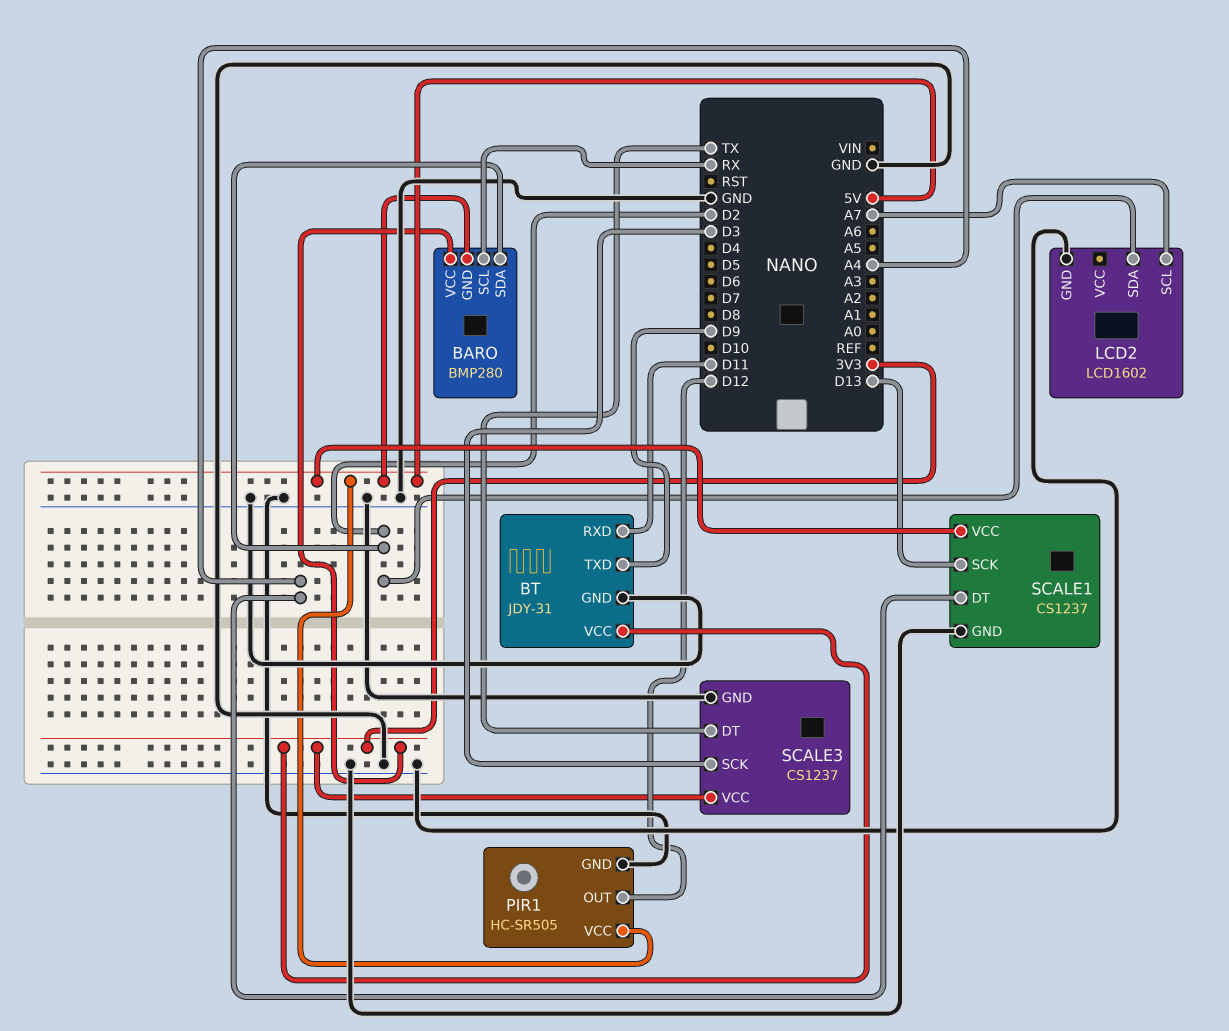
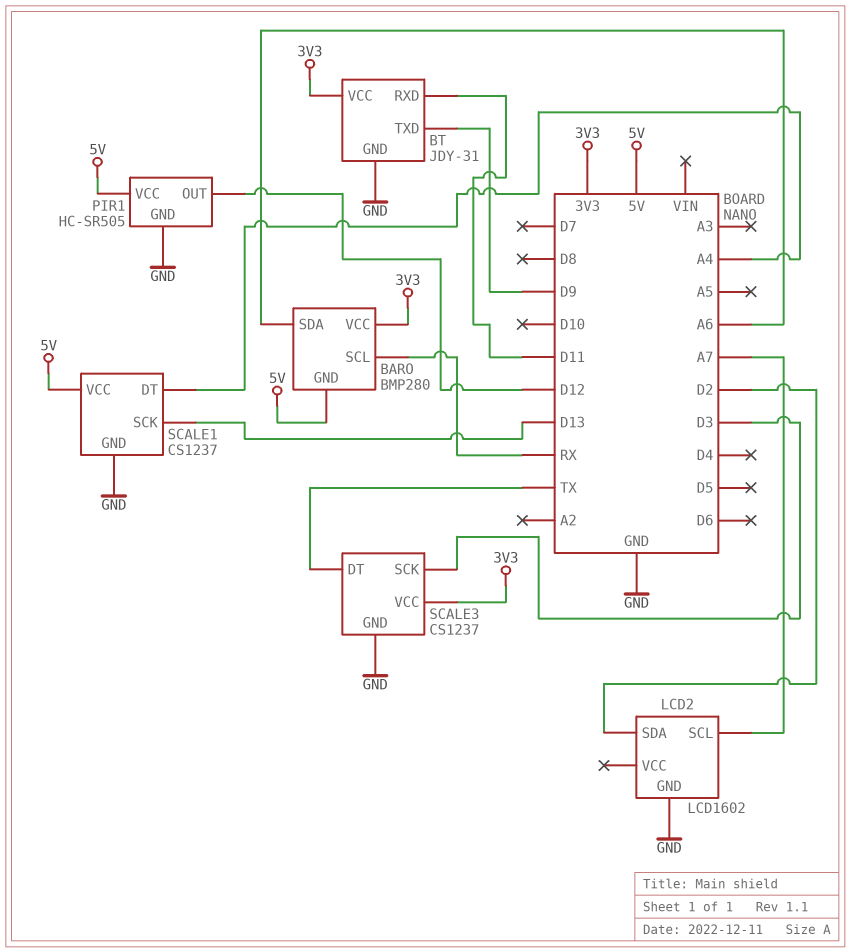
BARO pin SDA: D2 -> A6

